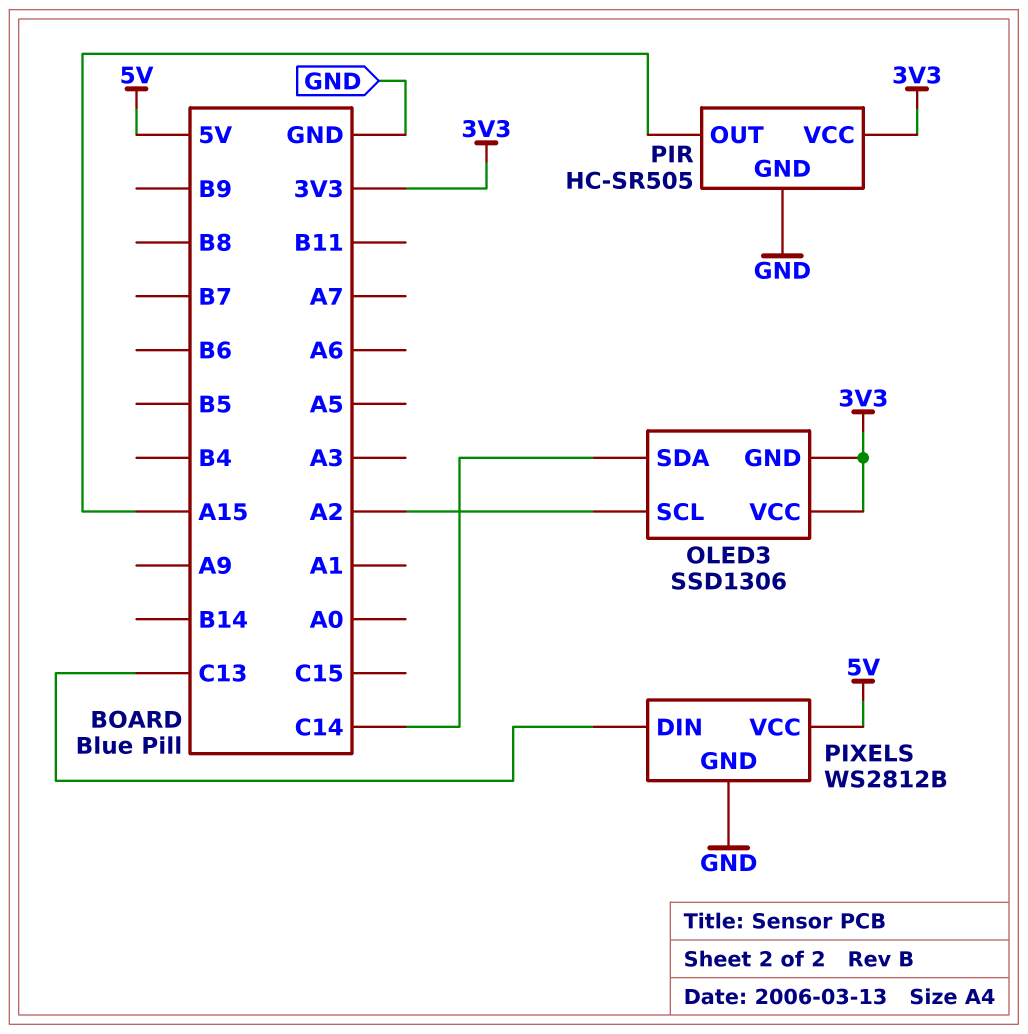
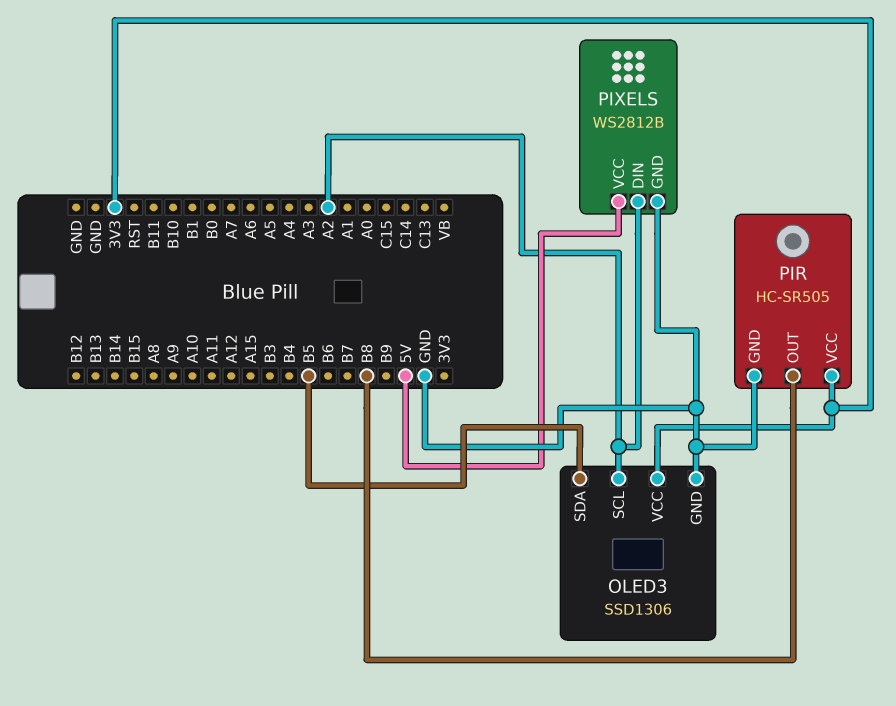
OLED3 pin GND: 3V3 -> GND
OLED3 pin SDA: C14 -> B5
PIR pin OUT: A15 -> B8
PIXELS pin DIN: C13 -> A2

